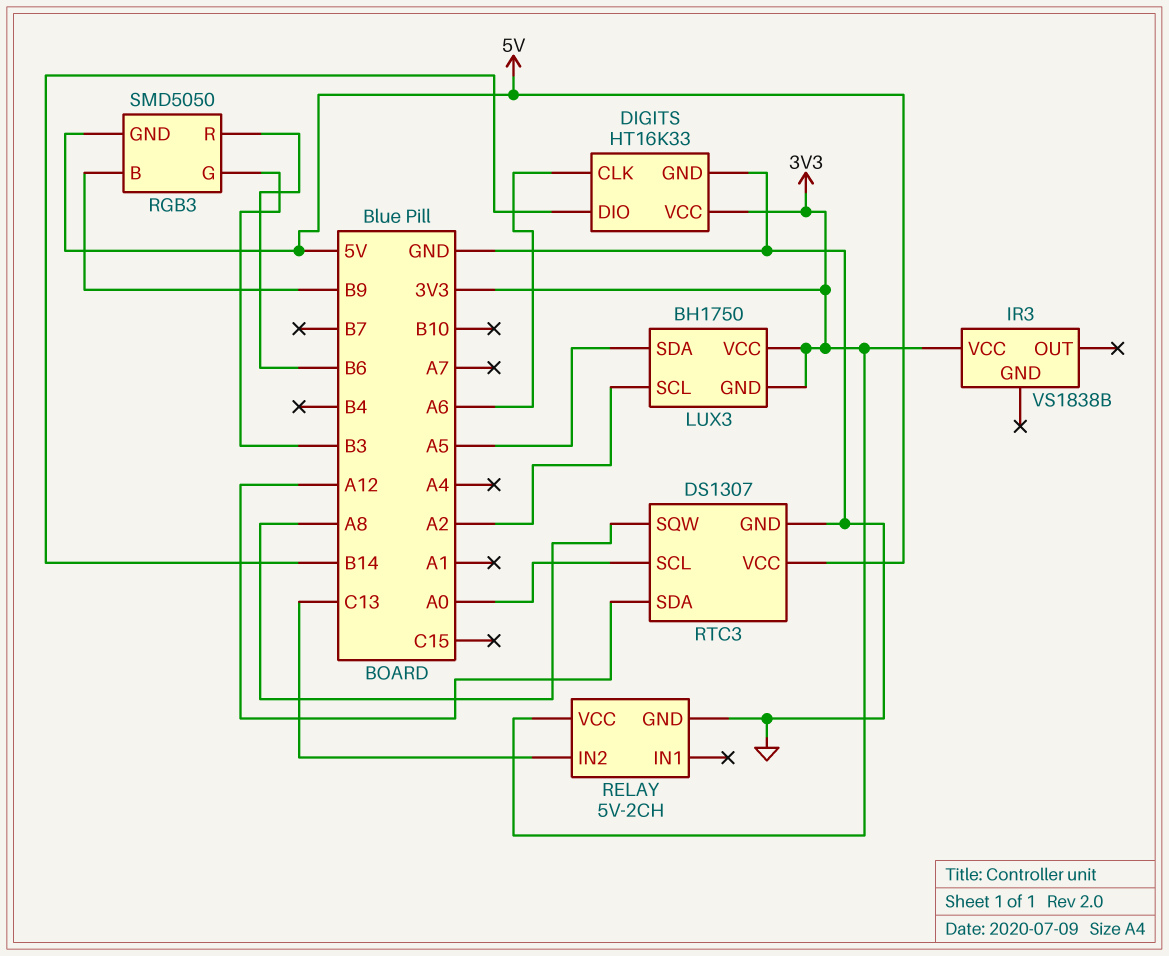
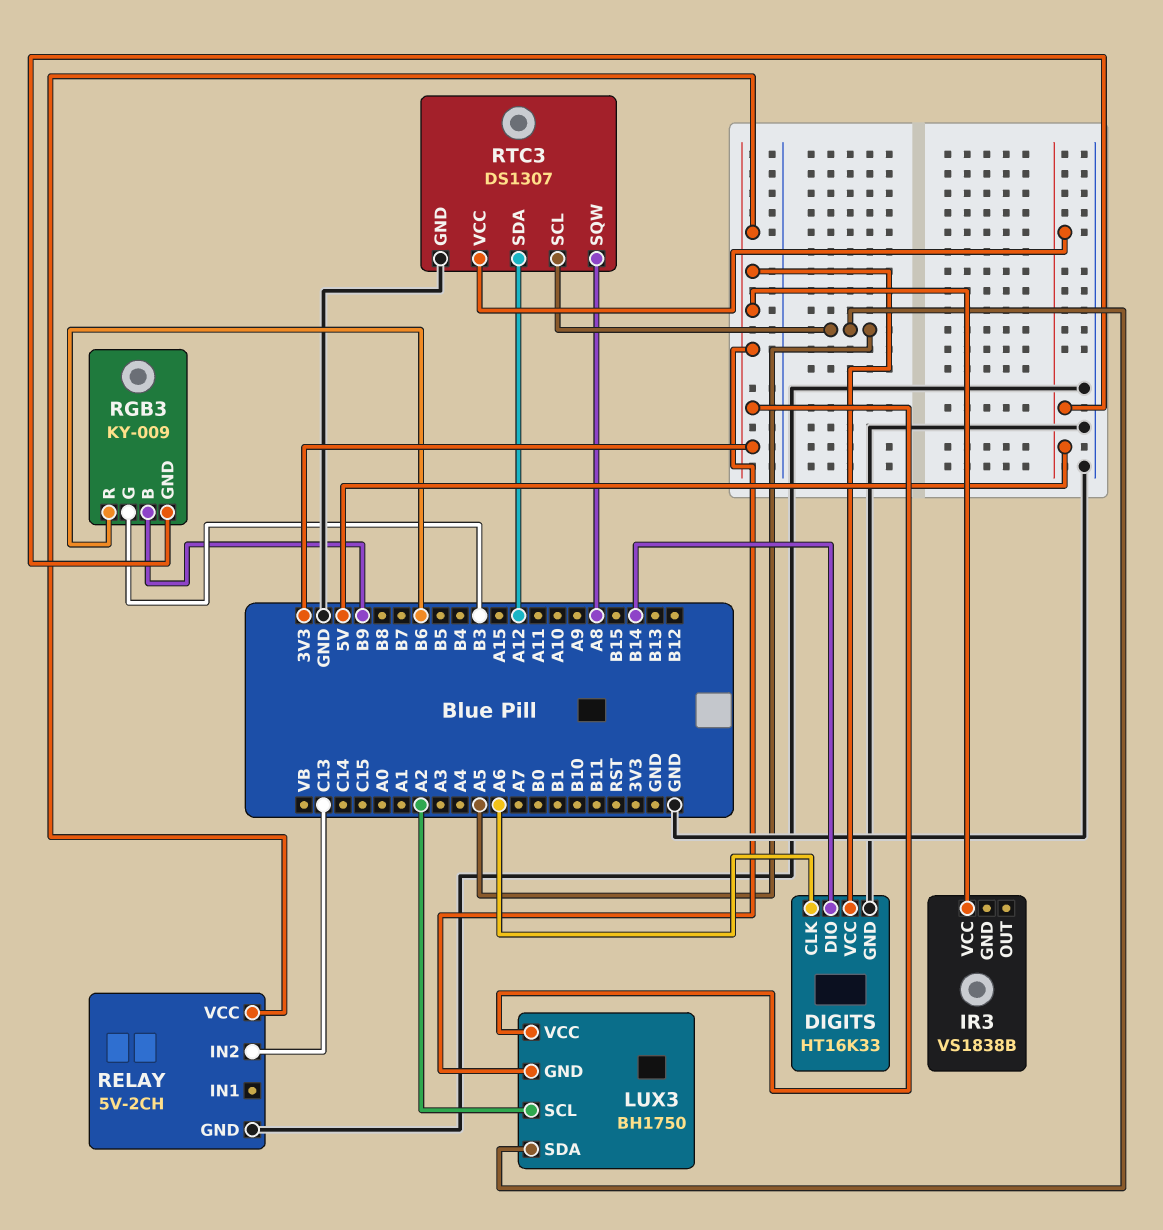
RGB3: SMD5050 -> KY-009
RTC3 pin SCL: A0 -> A5

